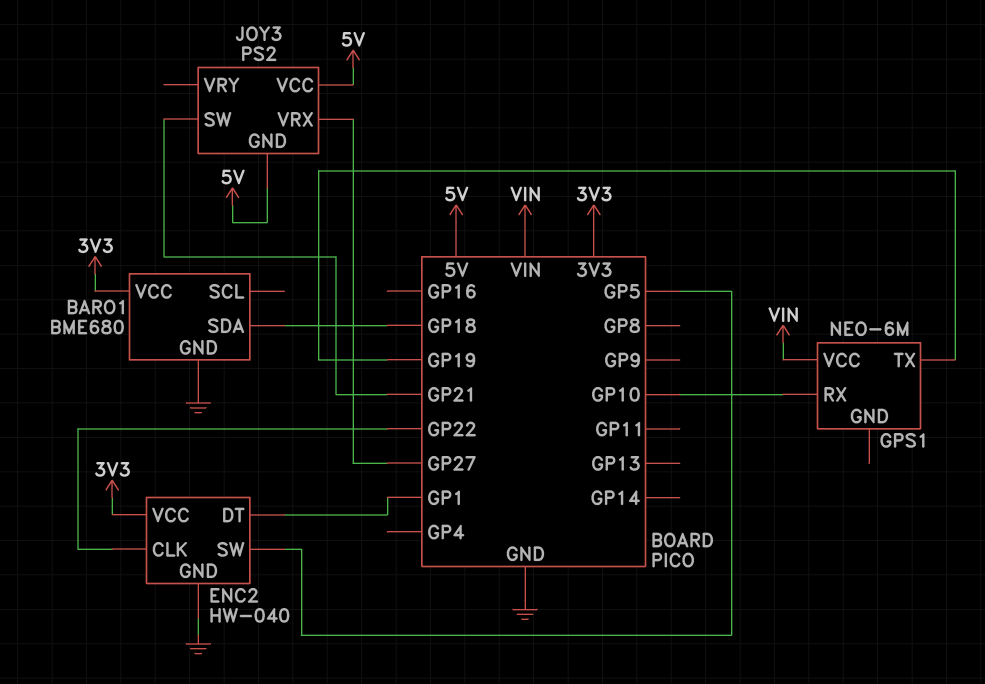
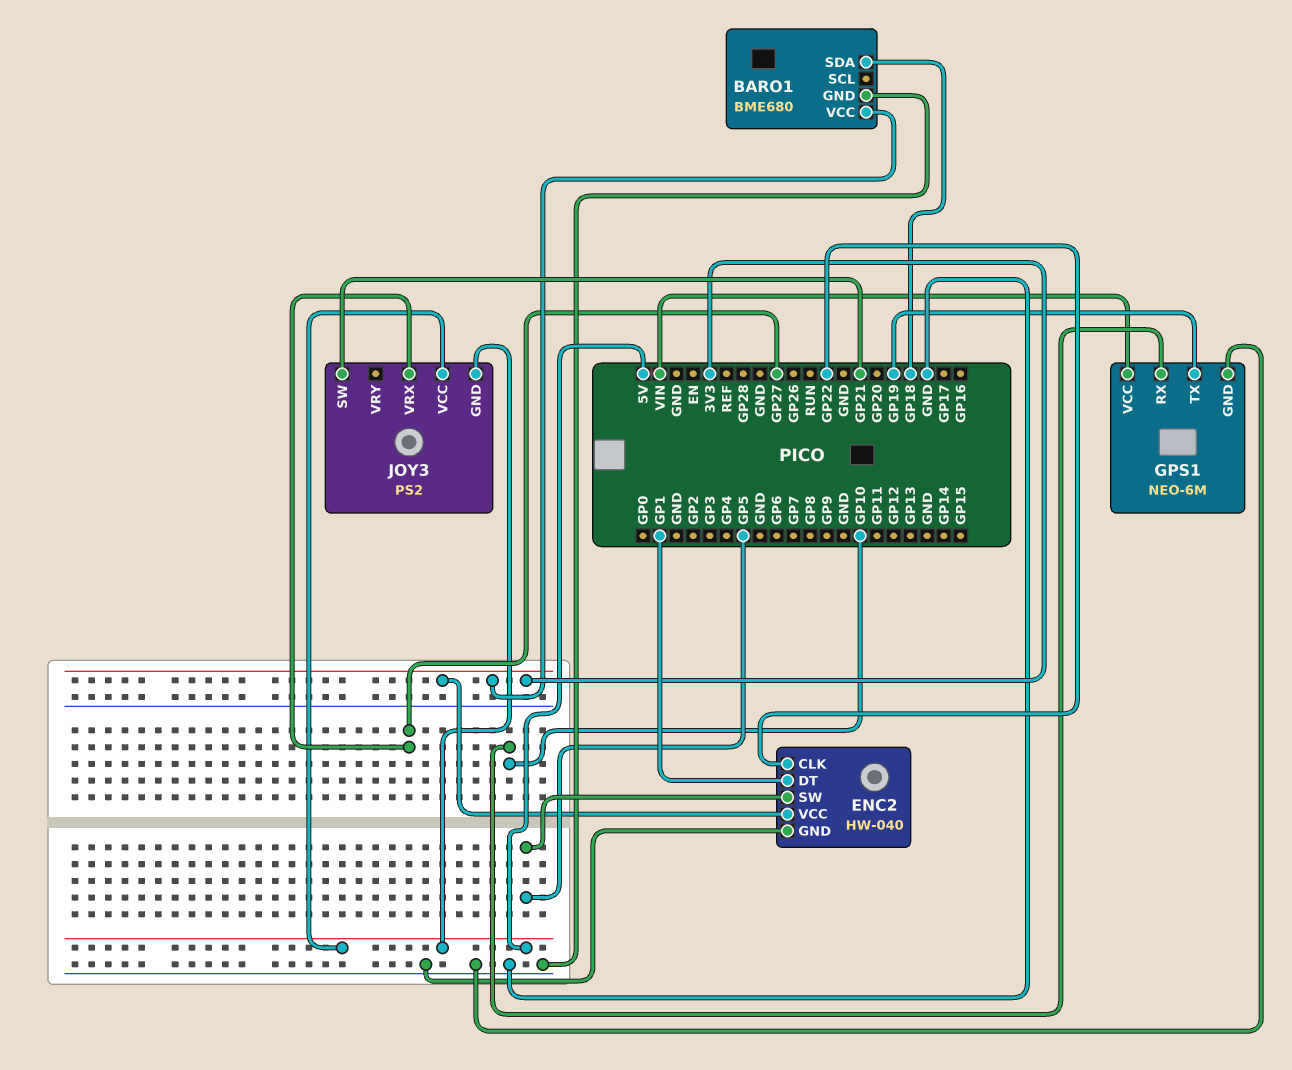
GPS1 pin GND: none -> GND

